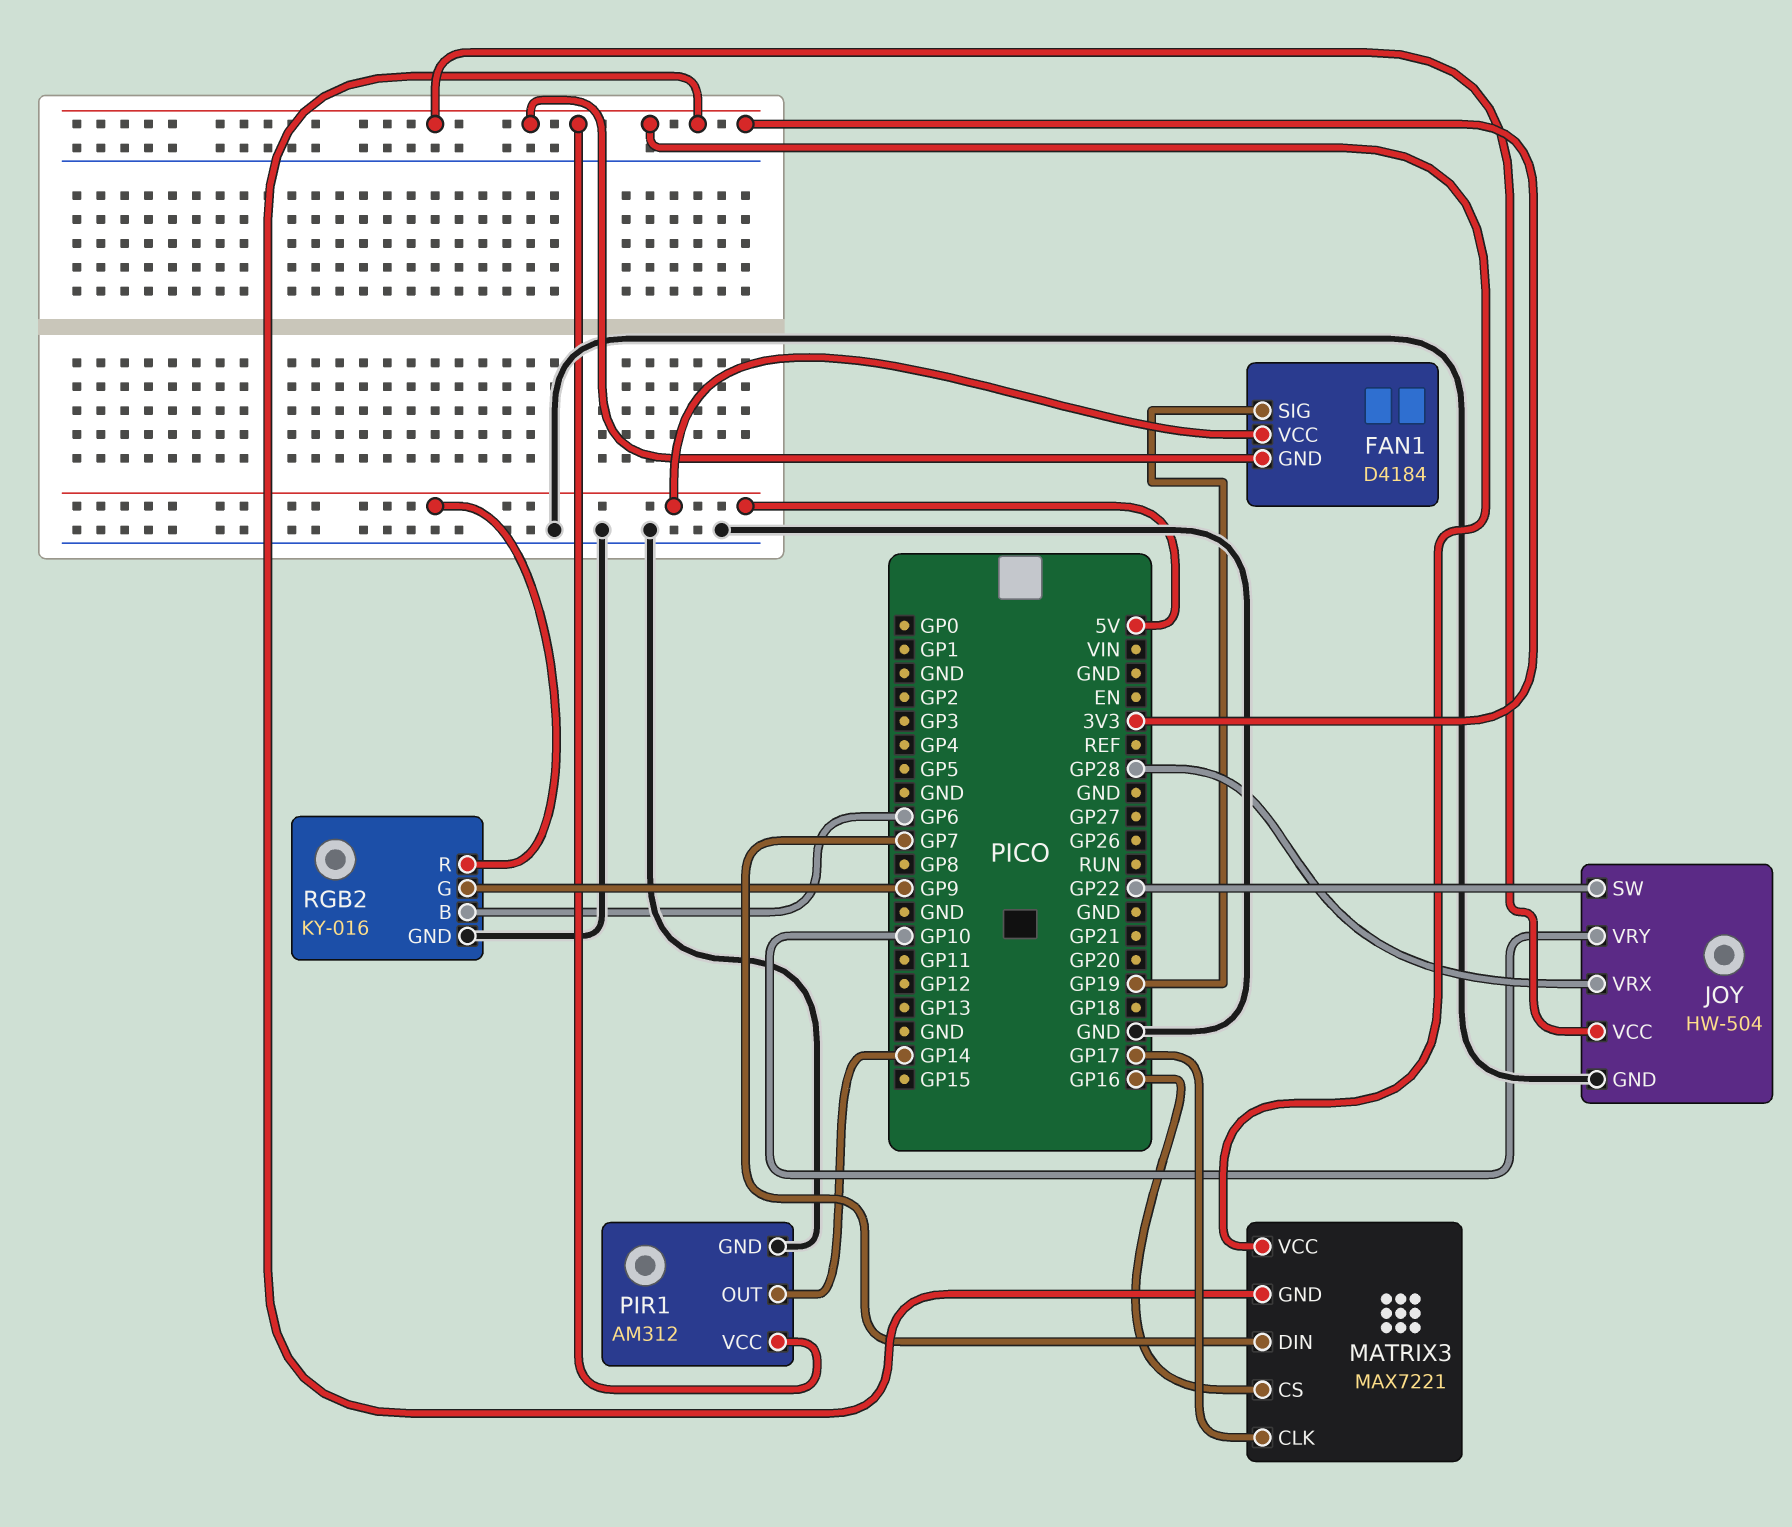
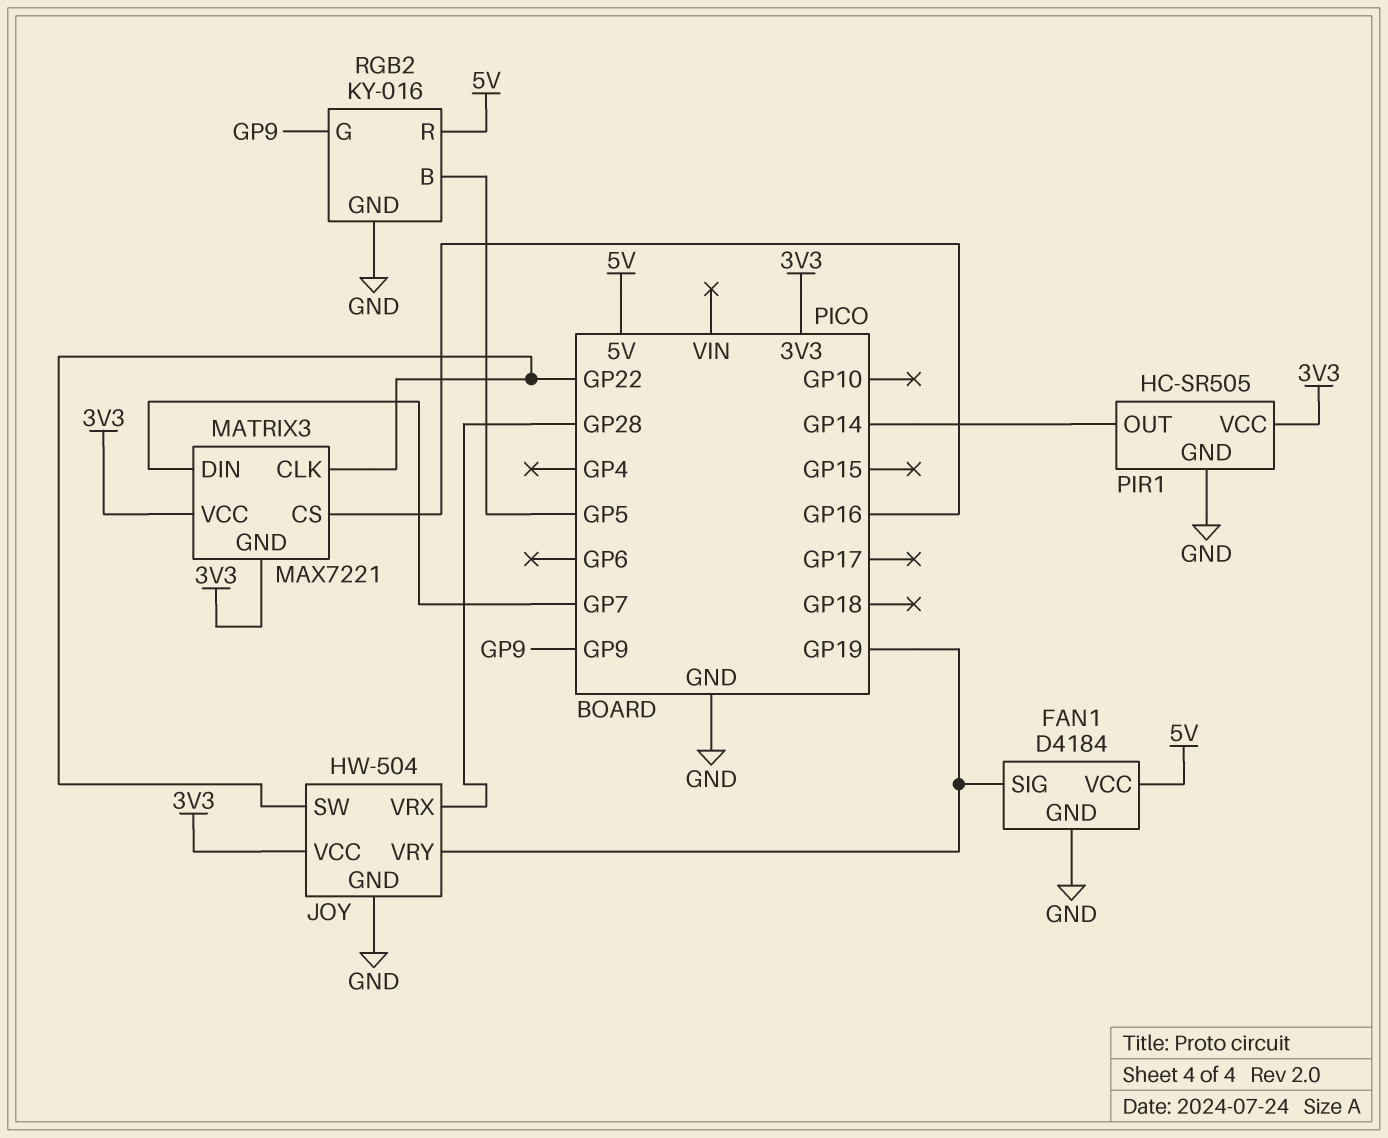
FAN1 pin GND: 3V3 -> GND
JOY pin VRY: GP10 -> GP19
MATRIX3 pin CLK: GP17 -> GP22
PIR1: AM312 -> HC-SR505
RGB2 pin B: GP6 -> GP5

